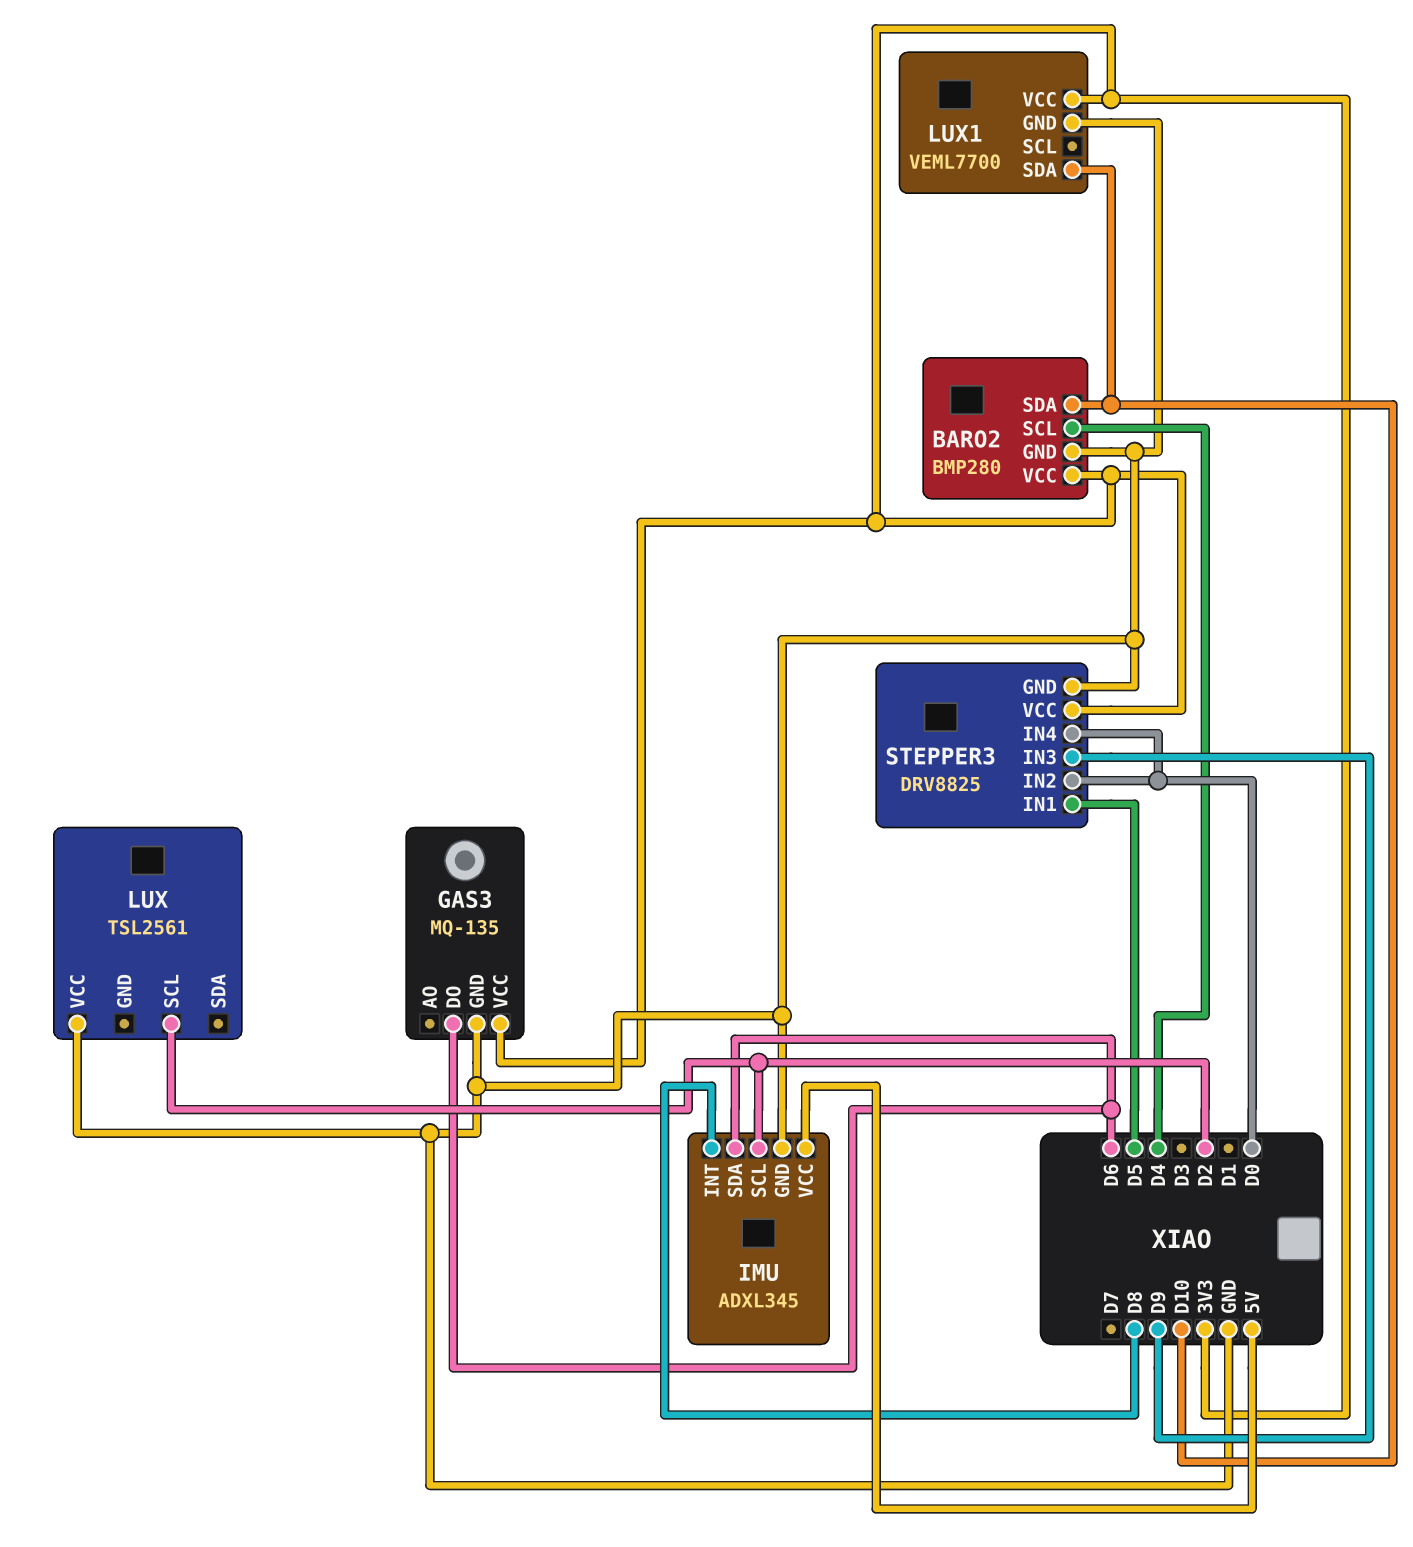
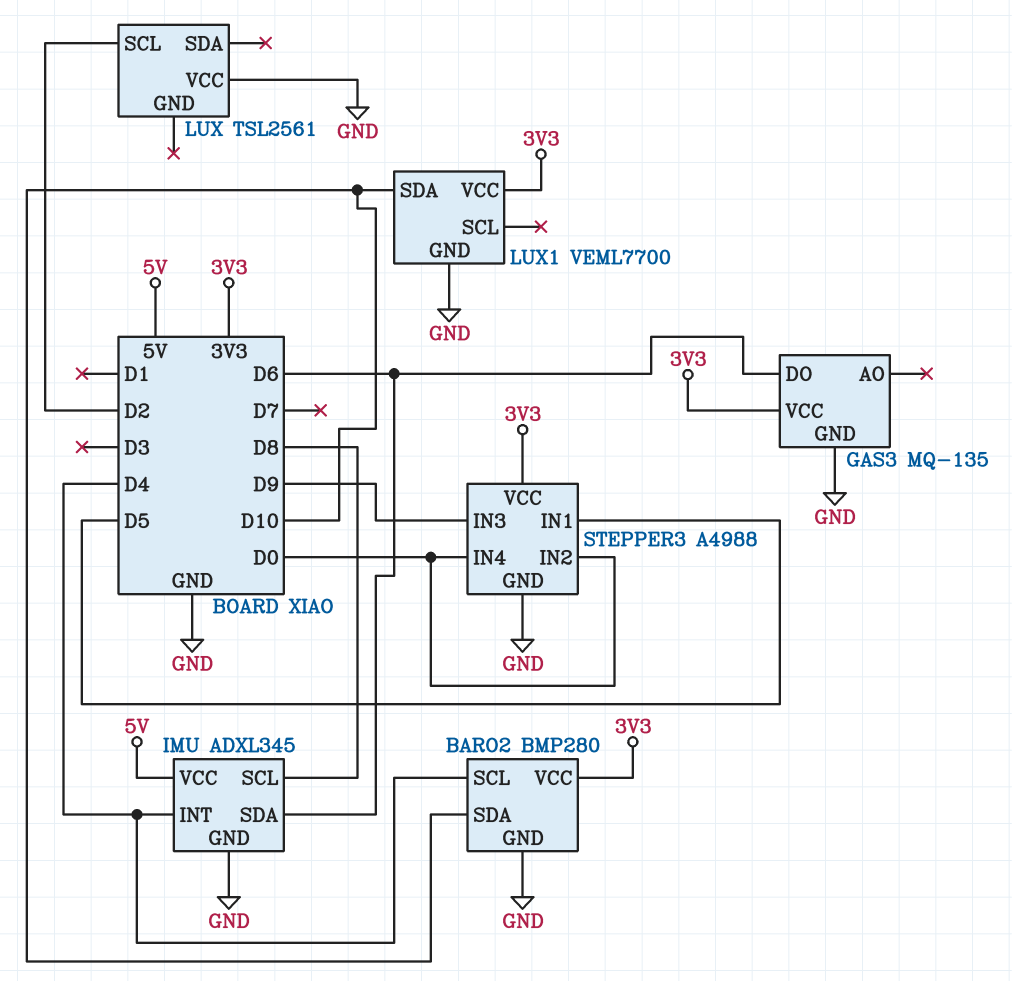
IMU pin INT: D8 -> D4
IMU pin SCL: D2 -> D8
STEPPER3: DRV8825 -> A4988

